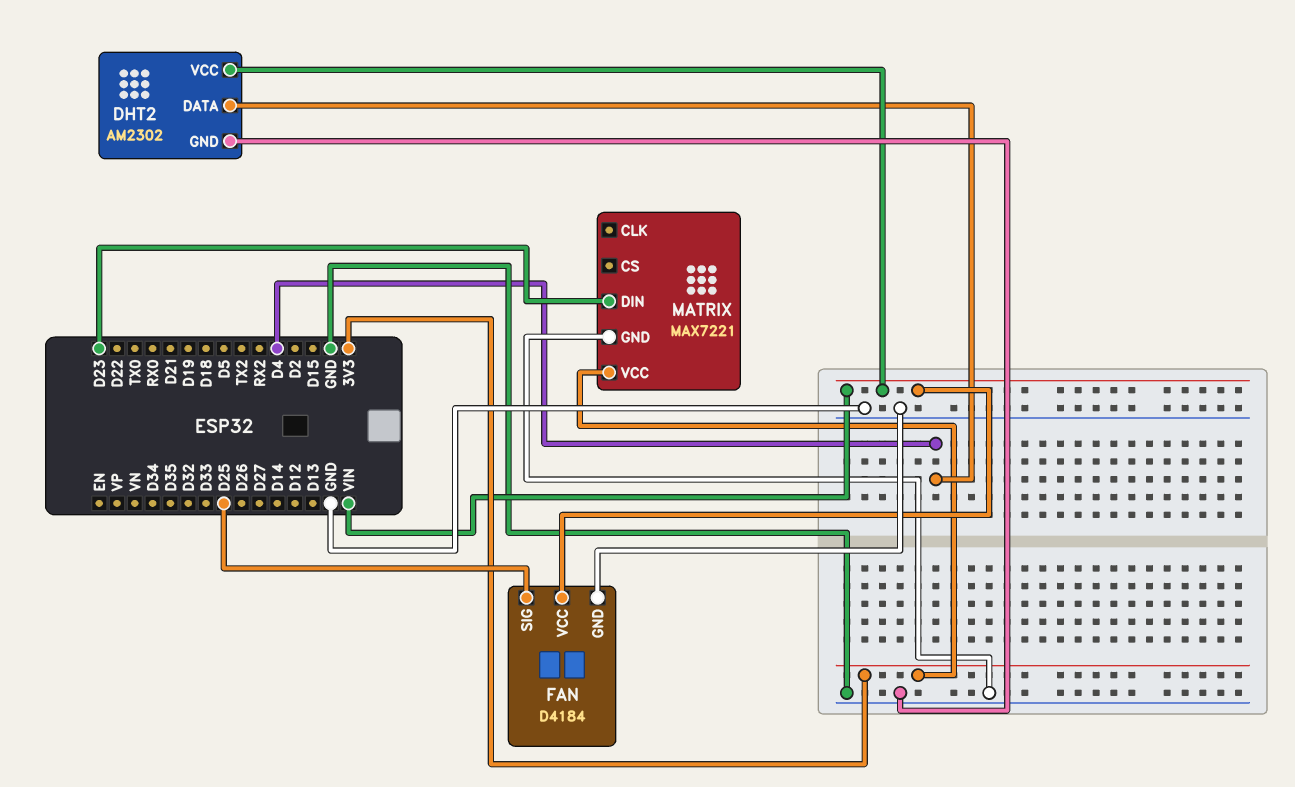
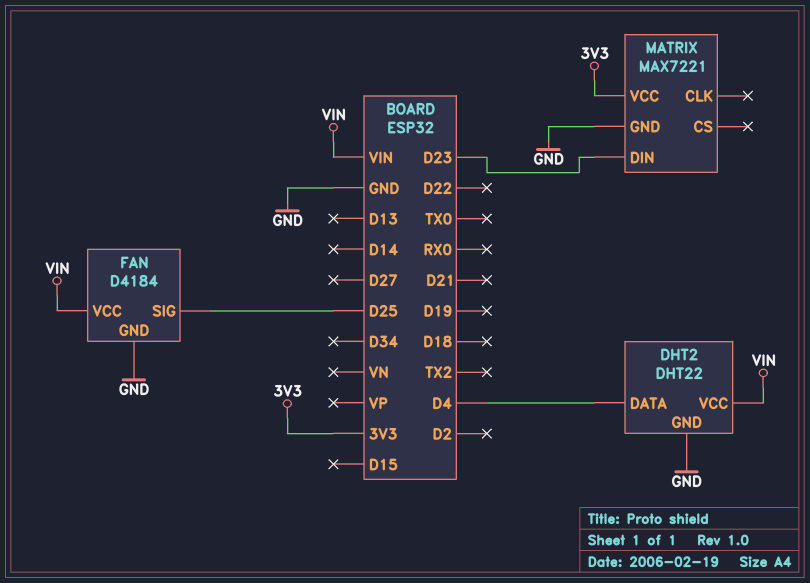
DHT2: AM2302 -> DHT22

